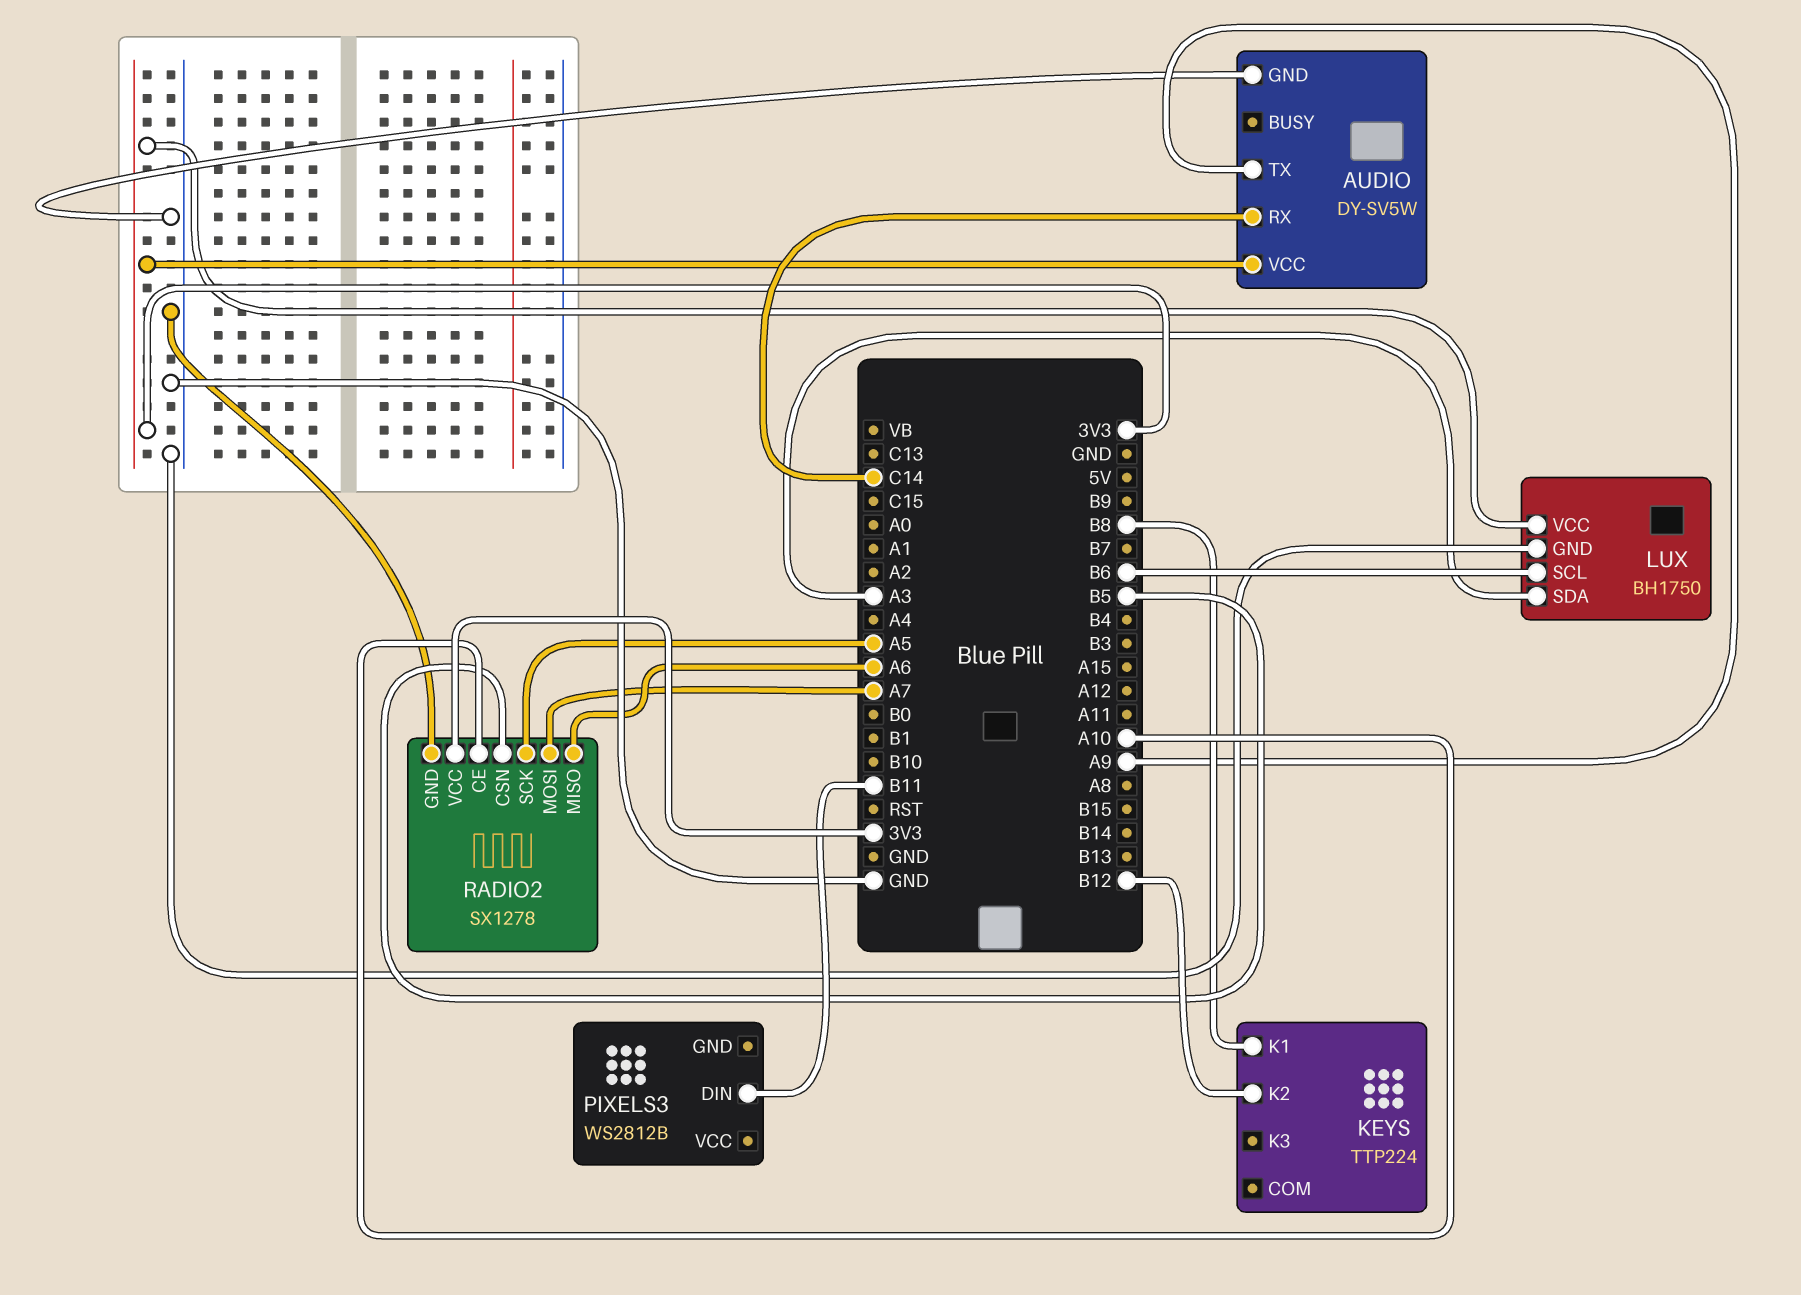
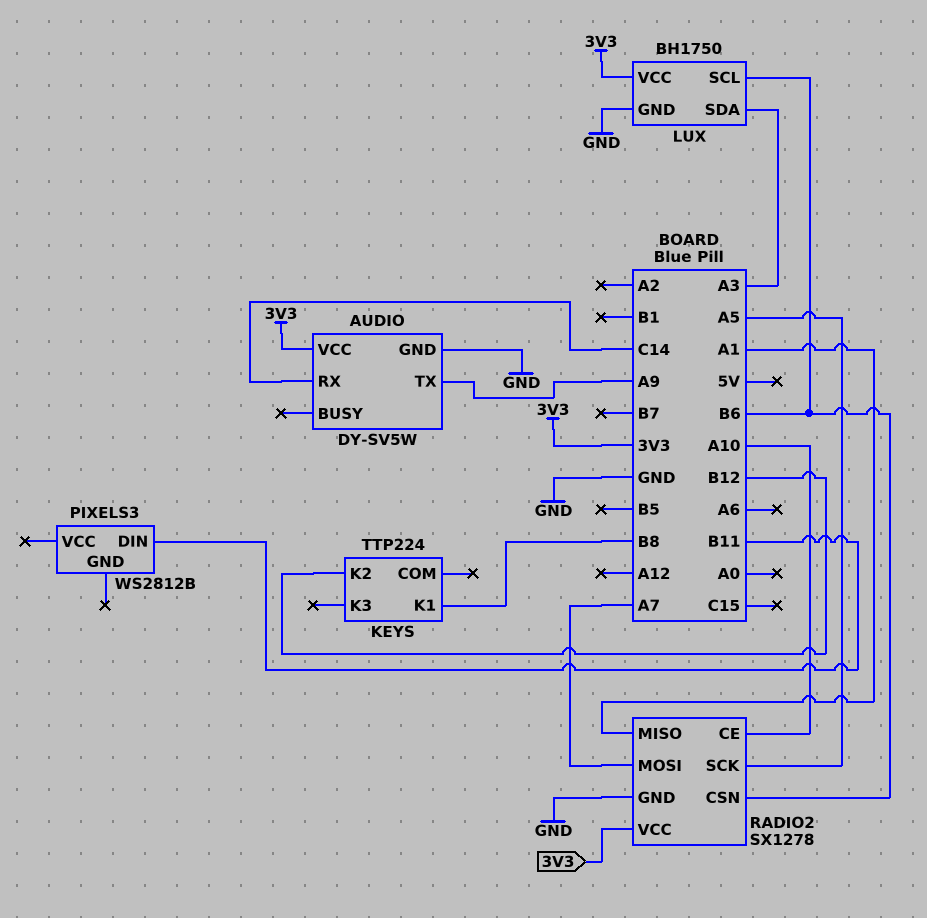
RADIO2 pin CSN: B5 -> B6
RADIO2 pin MISO: A6 -> A1

